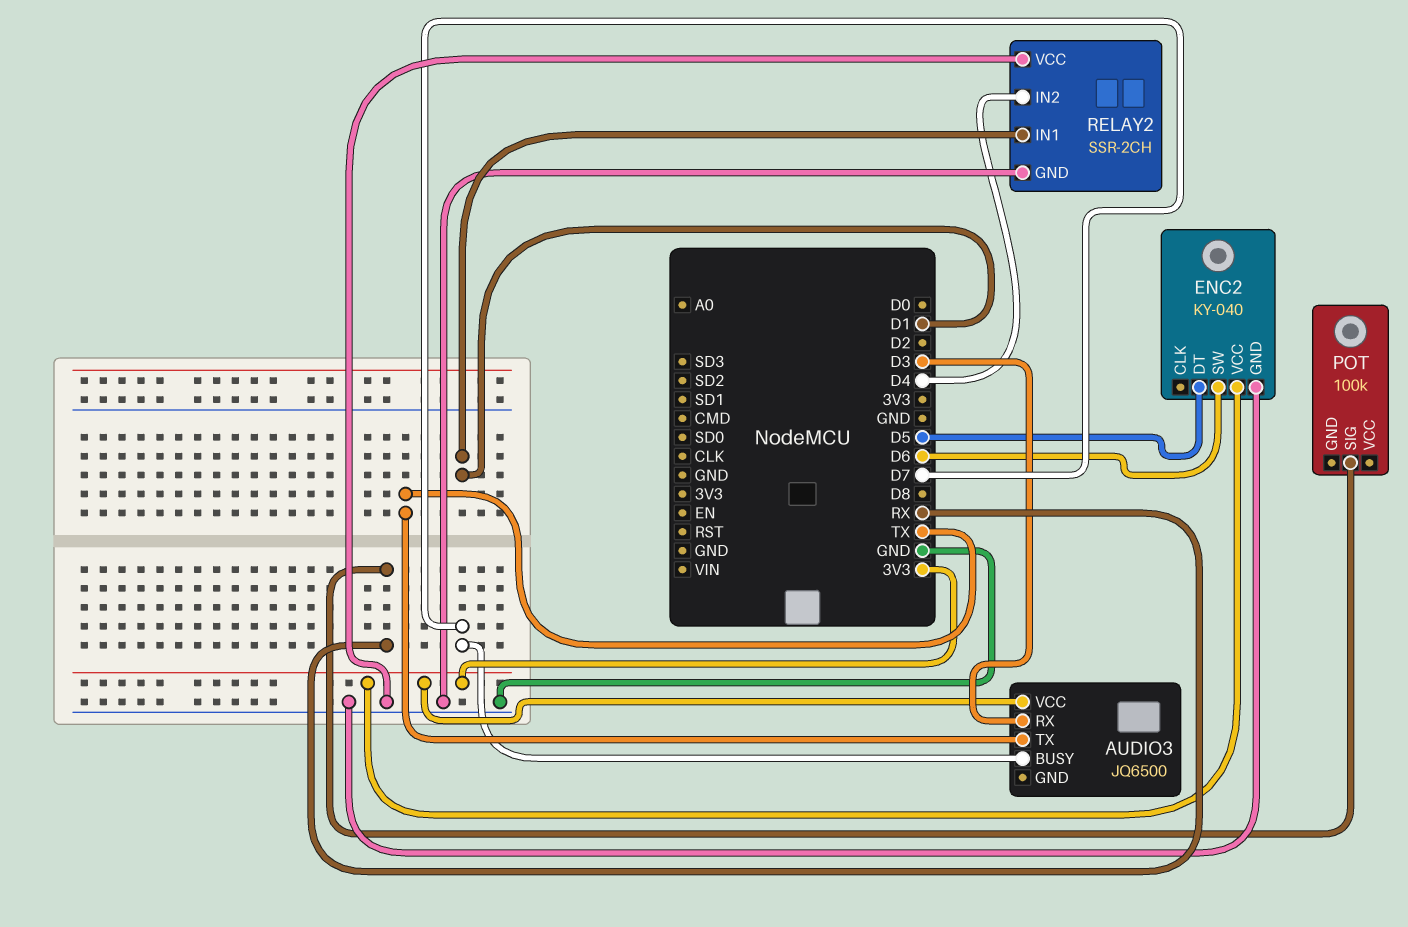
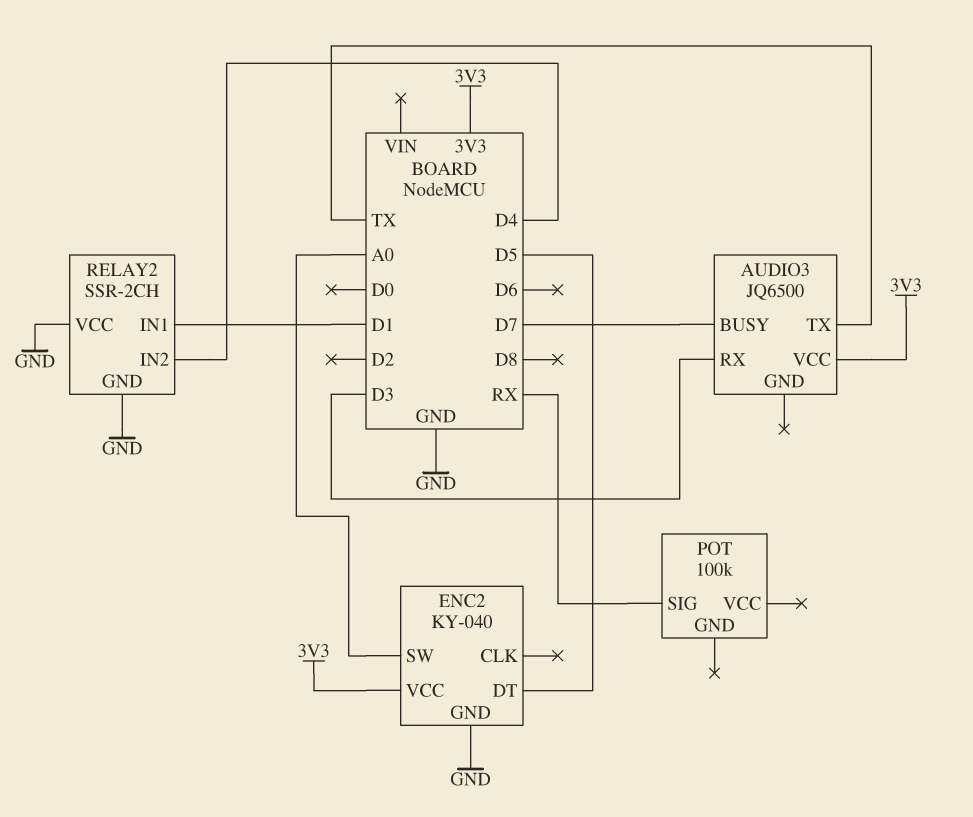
ENC2 pin SW: D6 -> A0

